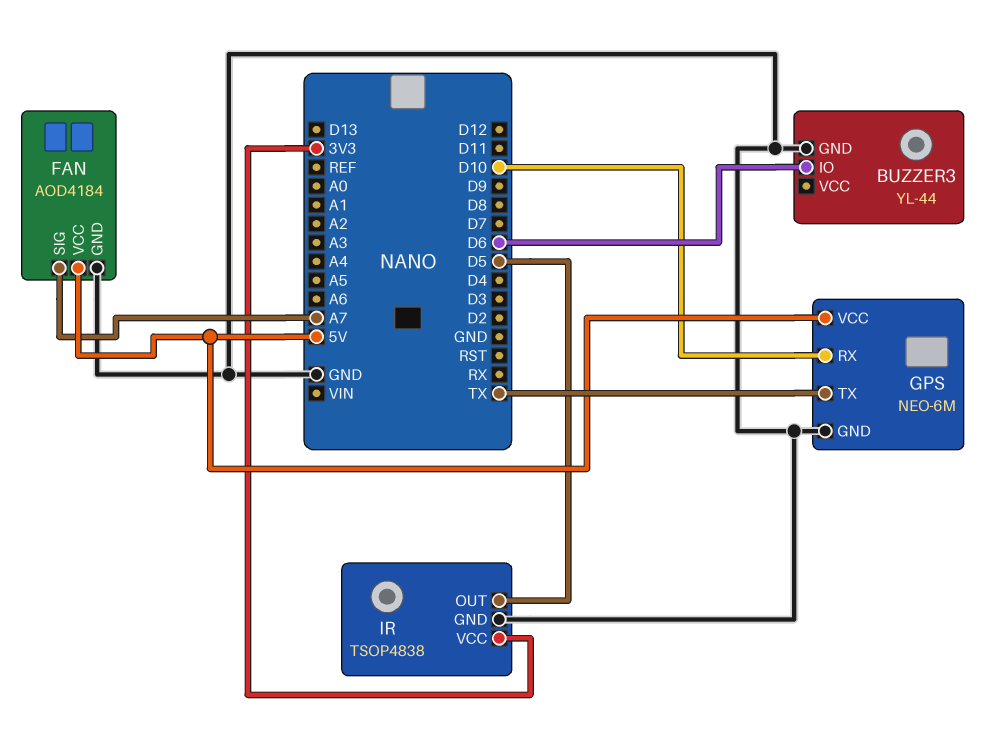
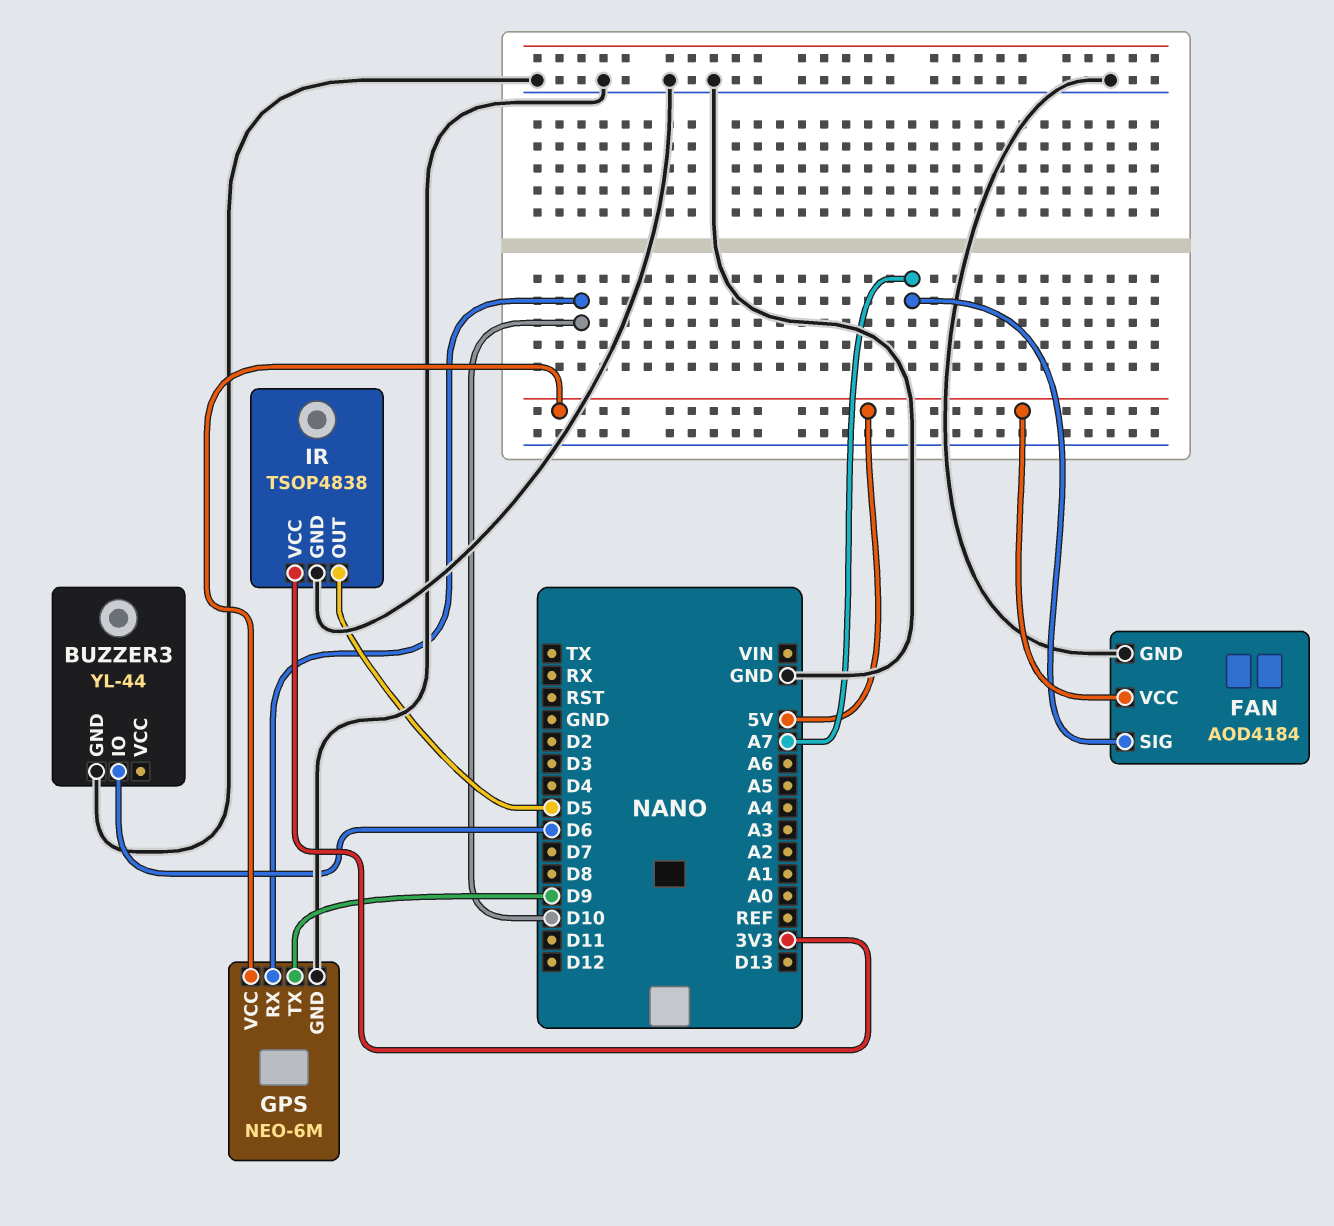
GPS pin TX: TX -> D9

